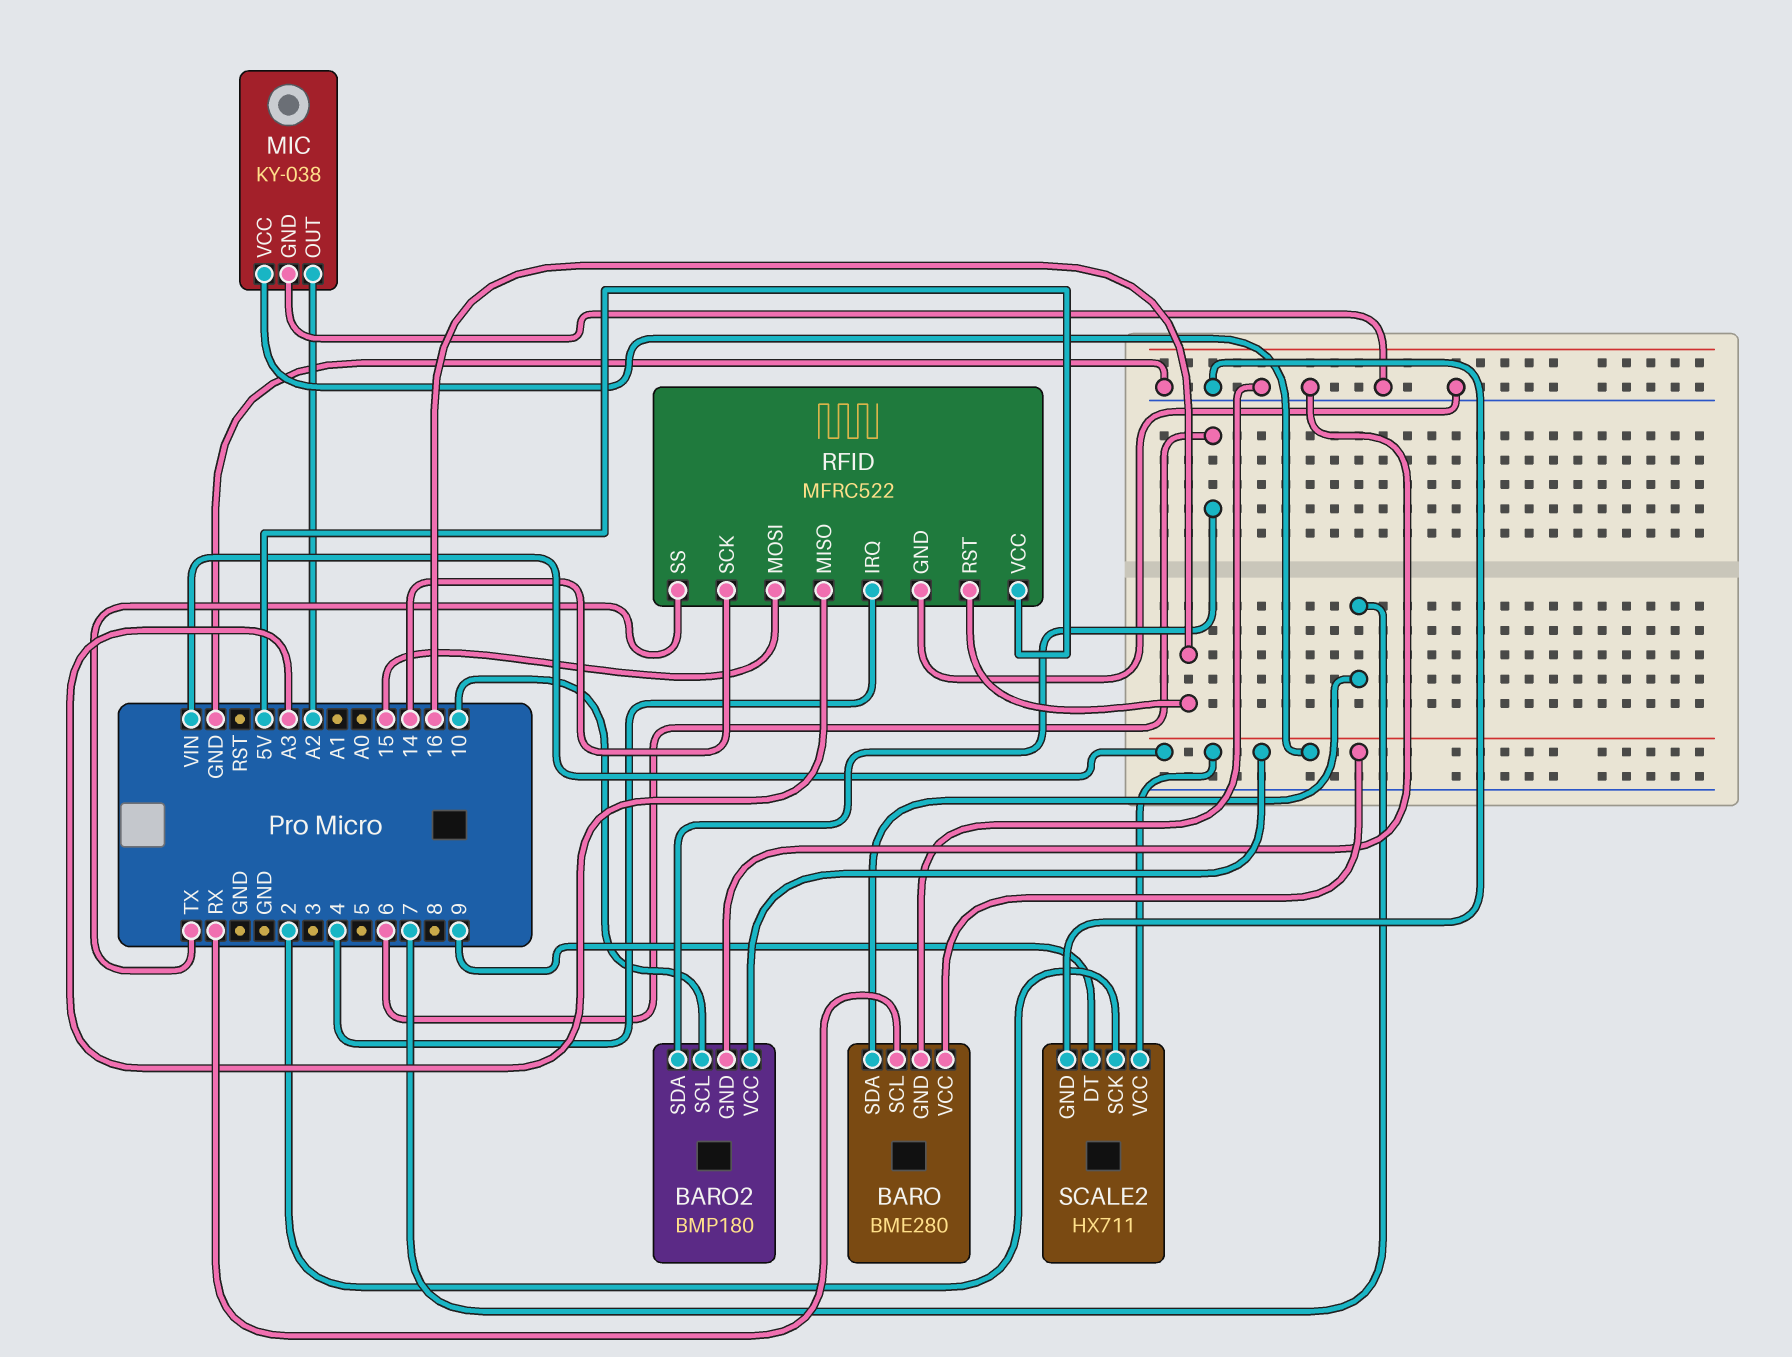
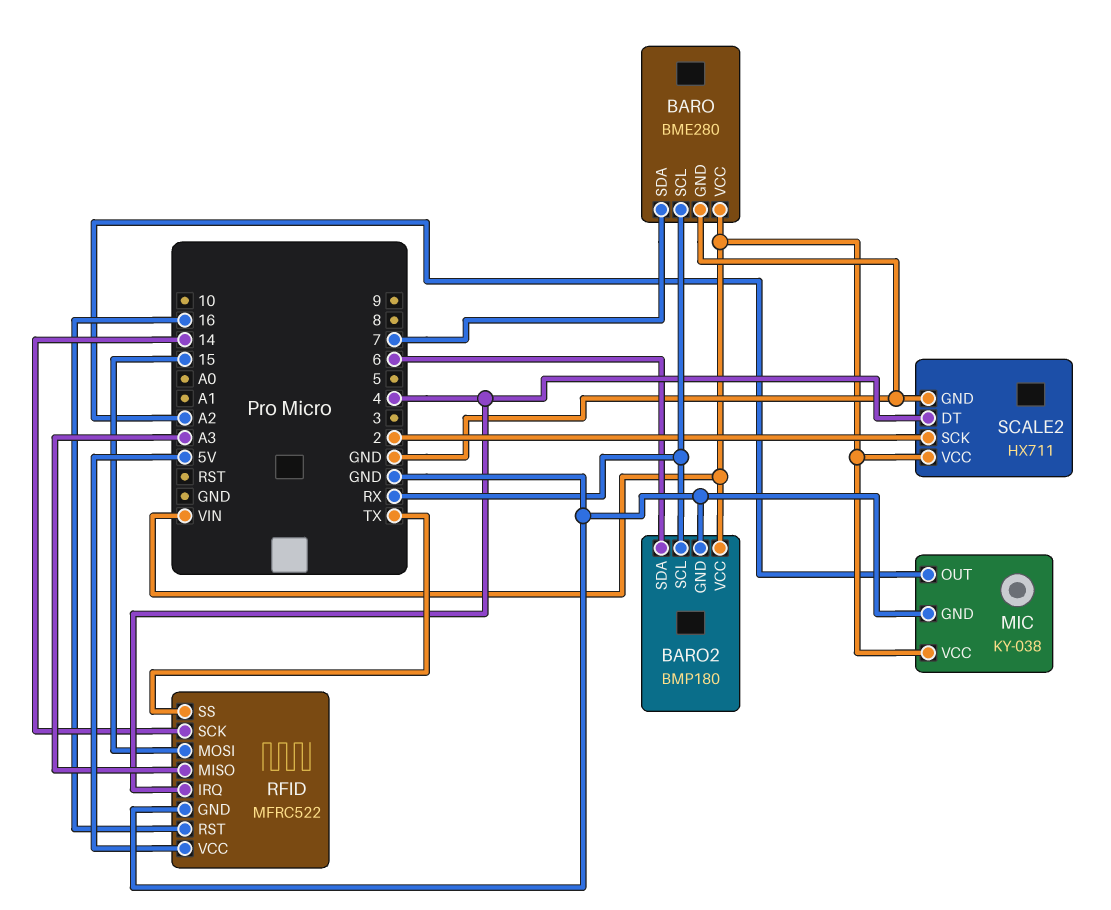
BARO2 pin SCL: 10 -> RX
SCALE2 pin DT: 9 -> 4

